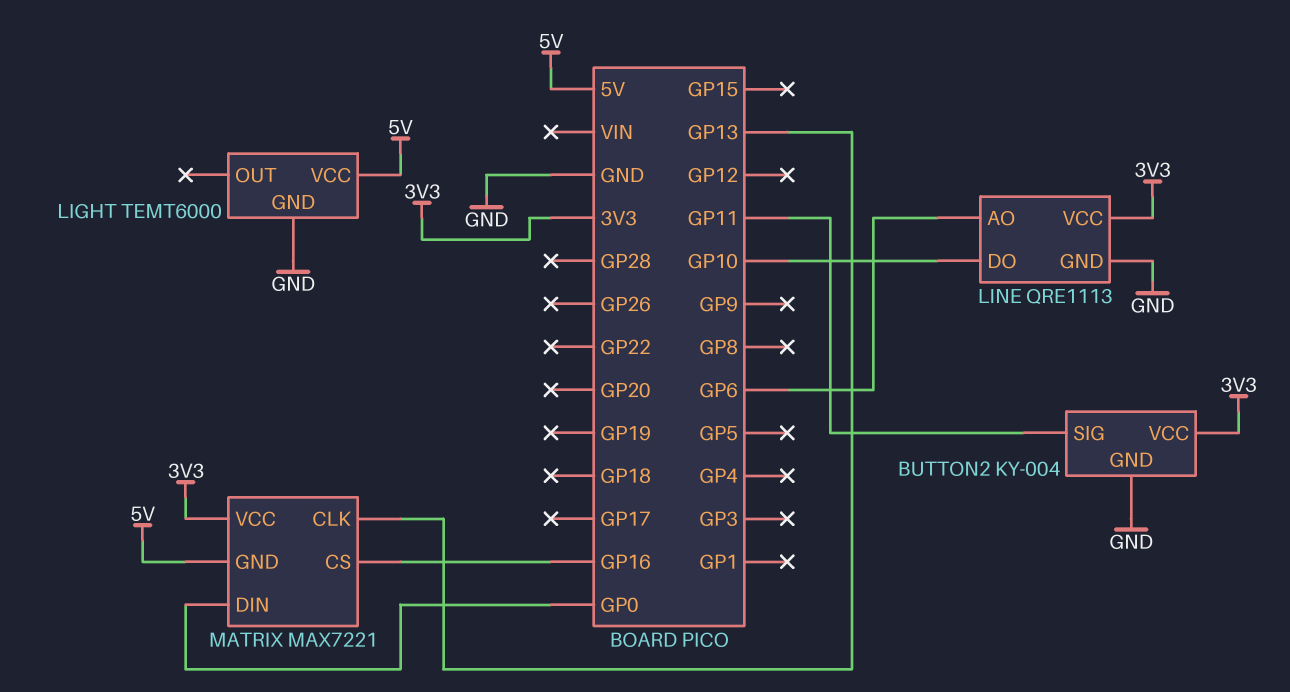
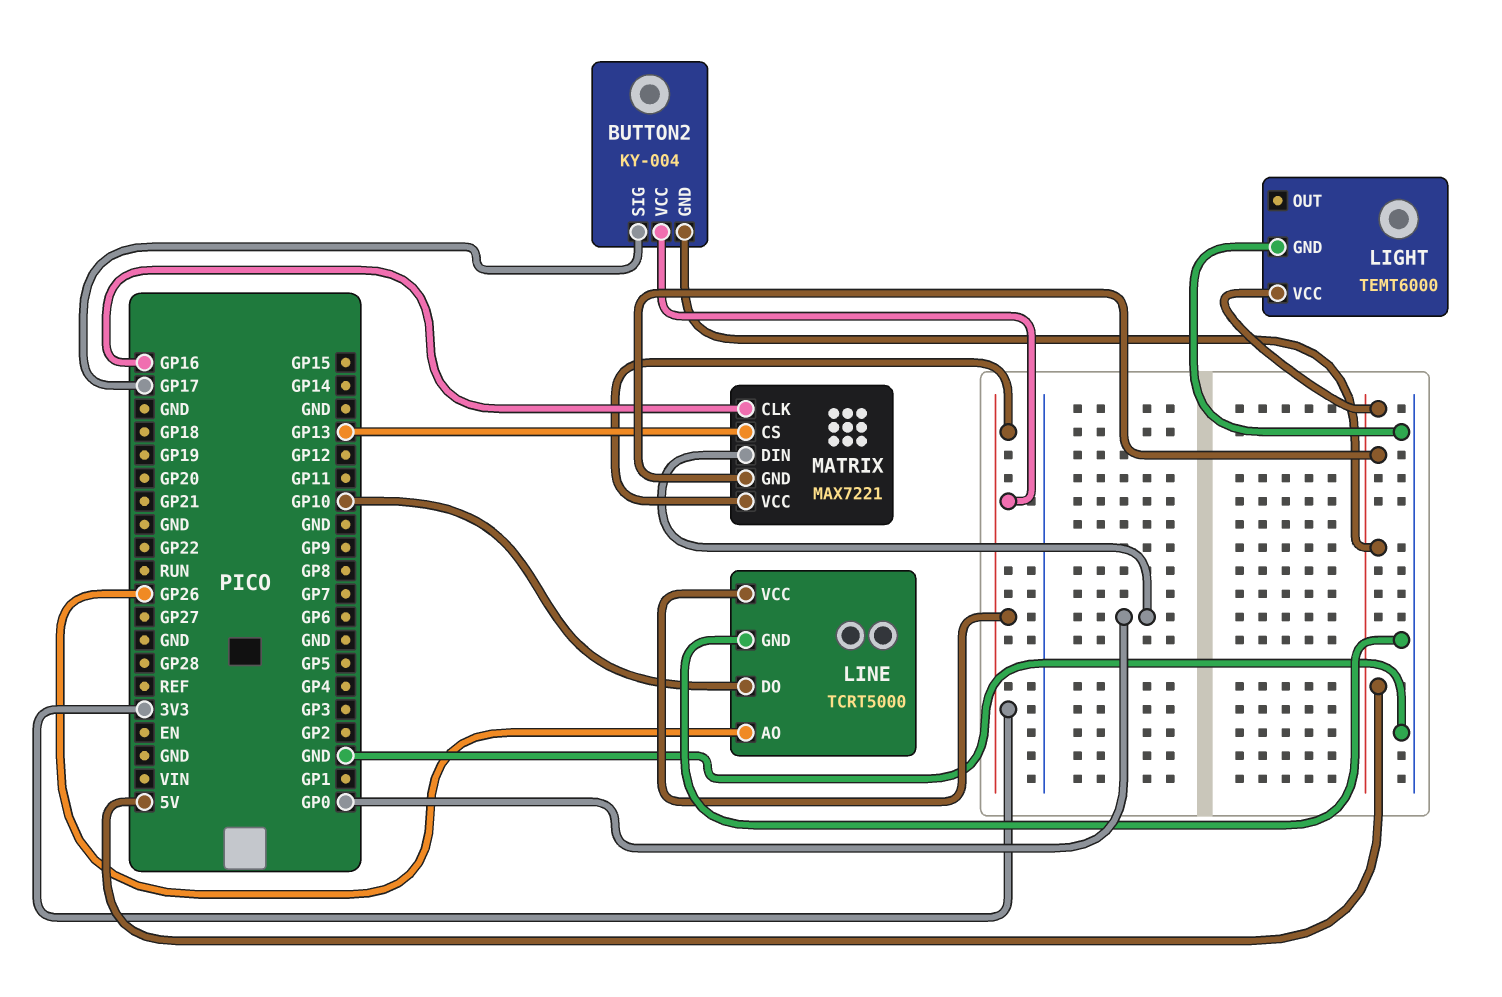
BUTTON2 pin GND: GND -> 5V
BUTTON2 pin SIG: GP11 -> GP17
LINE: QRE1113 -> TCRT5000
LINE pin AO: GP6 -> GP26
MATRIX pin CLK: GP13 -> GP16
MATRIX pin CS: GP16 -> GP13

